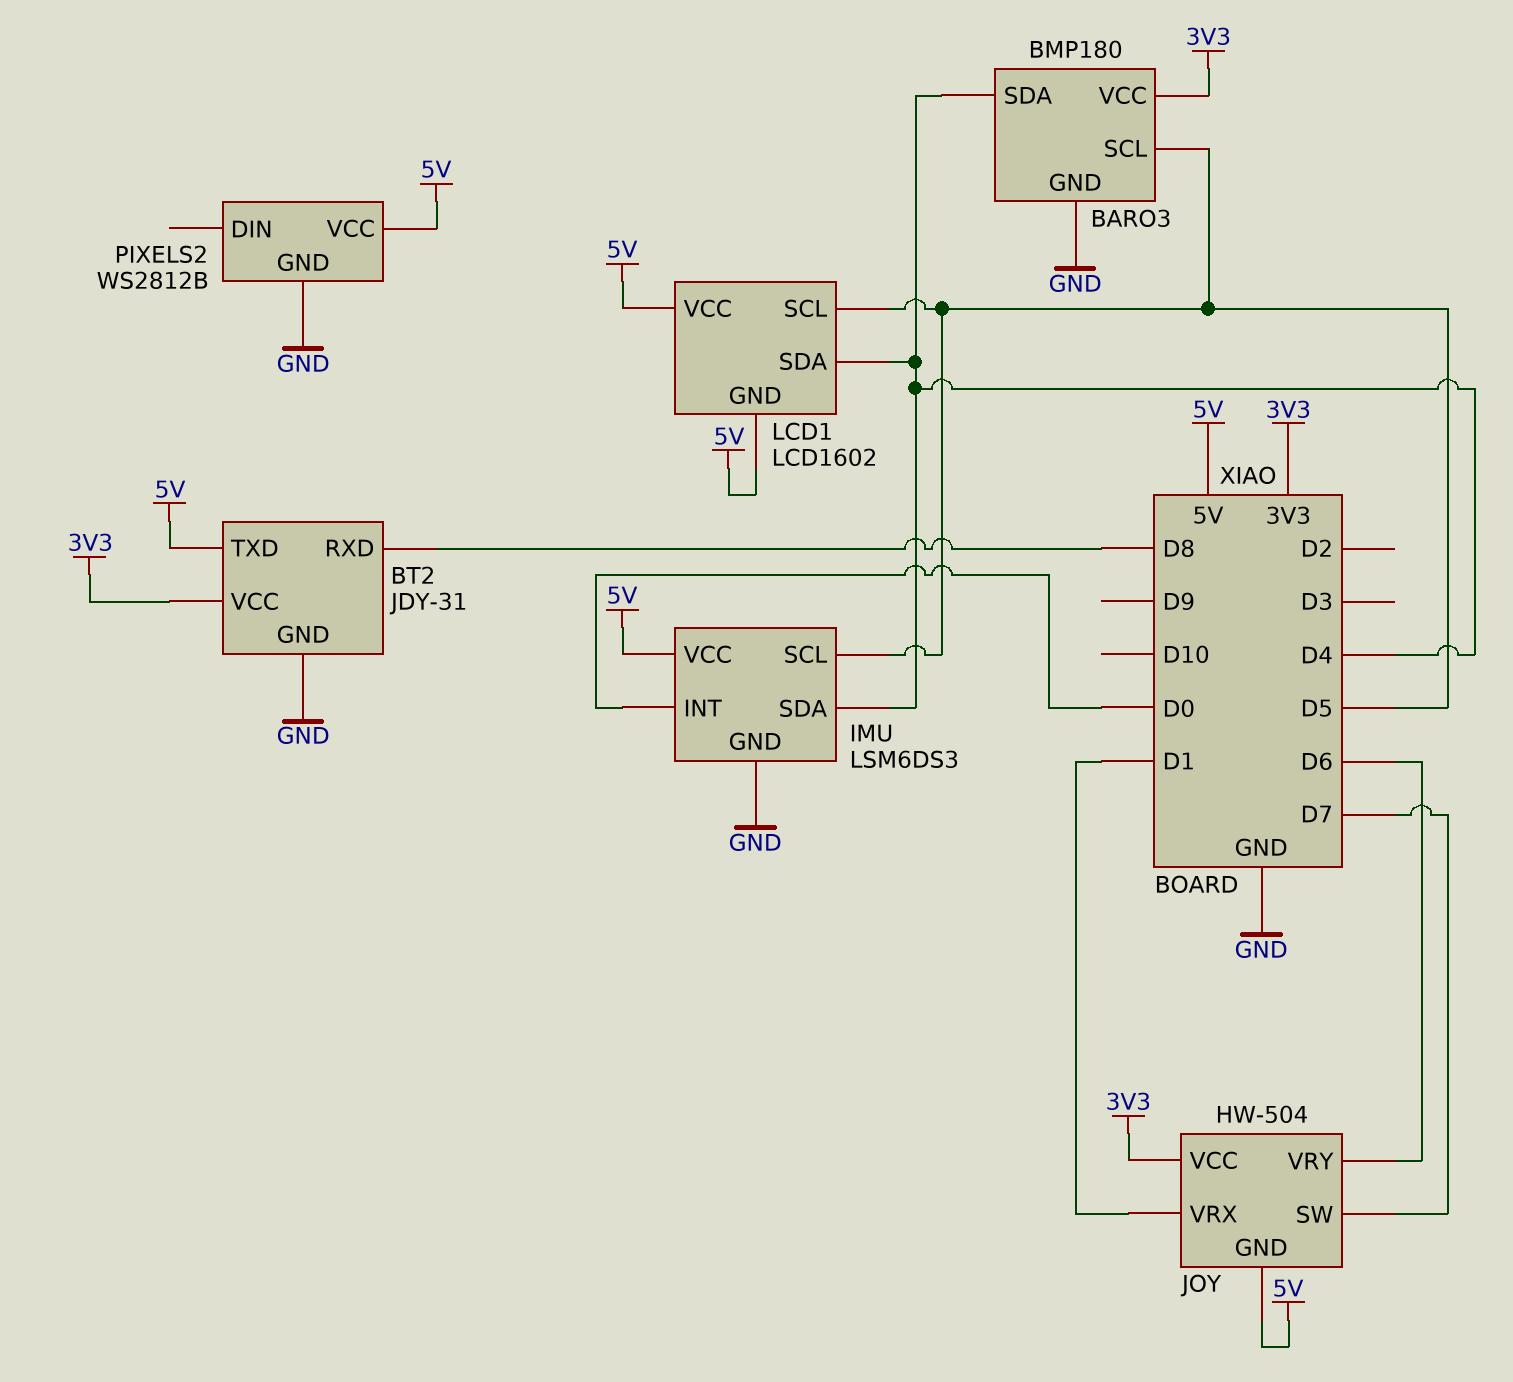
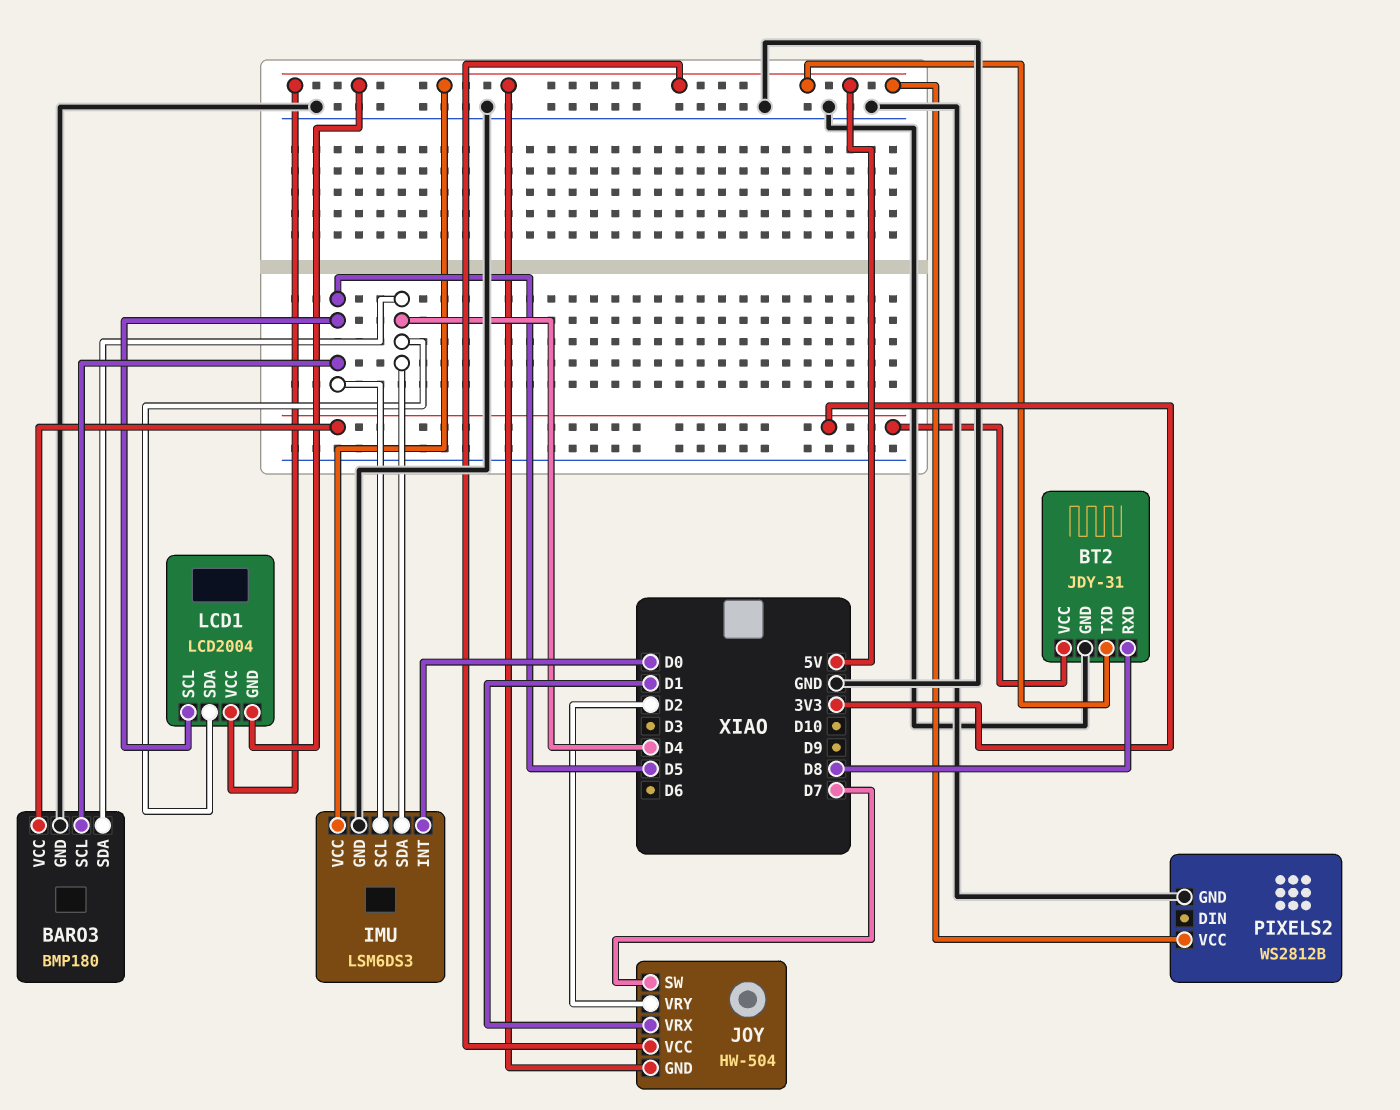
JOY pin VCC: 3V3 -> 5V
JOY pin VRY: D6 -> D2
LCD1: LCD1602 -> LCD2004

